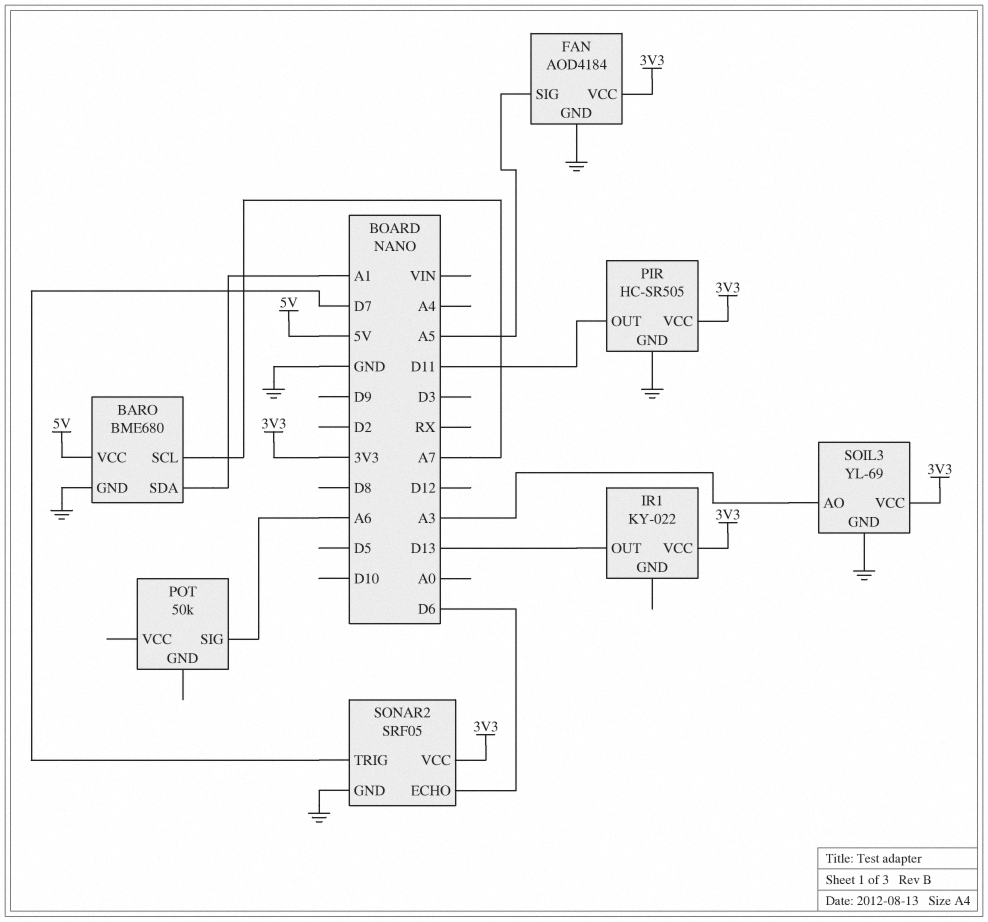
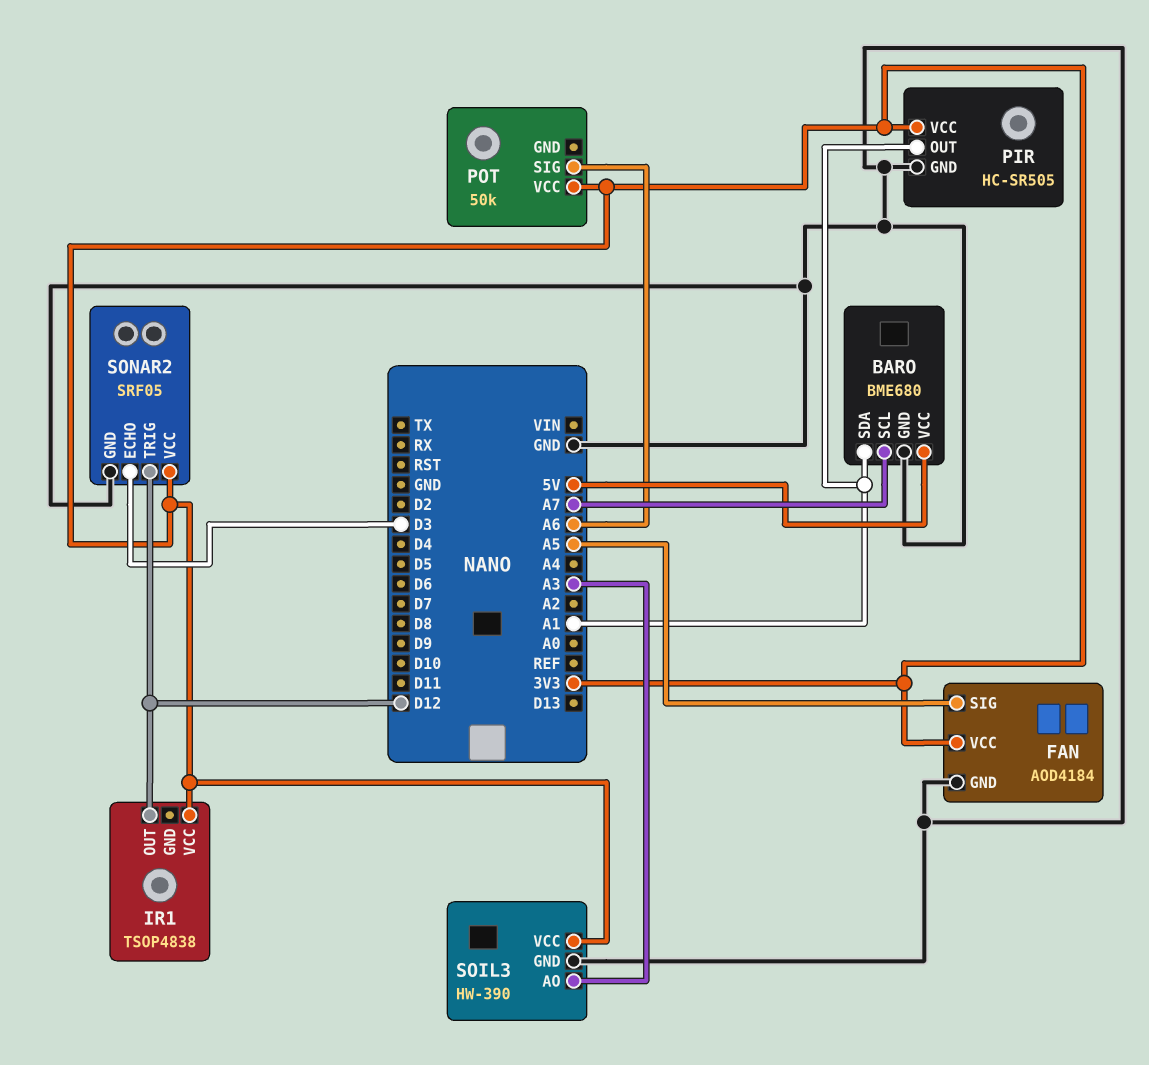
IR1: KY-022 -> TSOP4838
IR1 pin OUT: D13 -> D12
PIR pin OUT: D11 -> A1
POT pin VCC: none -> 3V3
SOIL3: YL-69 -> HW-390
SONAR2 pin ECHO: D6 -> D3
SONAR2 pin TRIG: D7 -> D12

